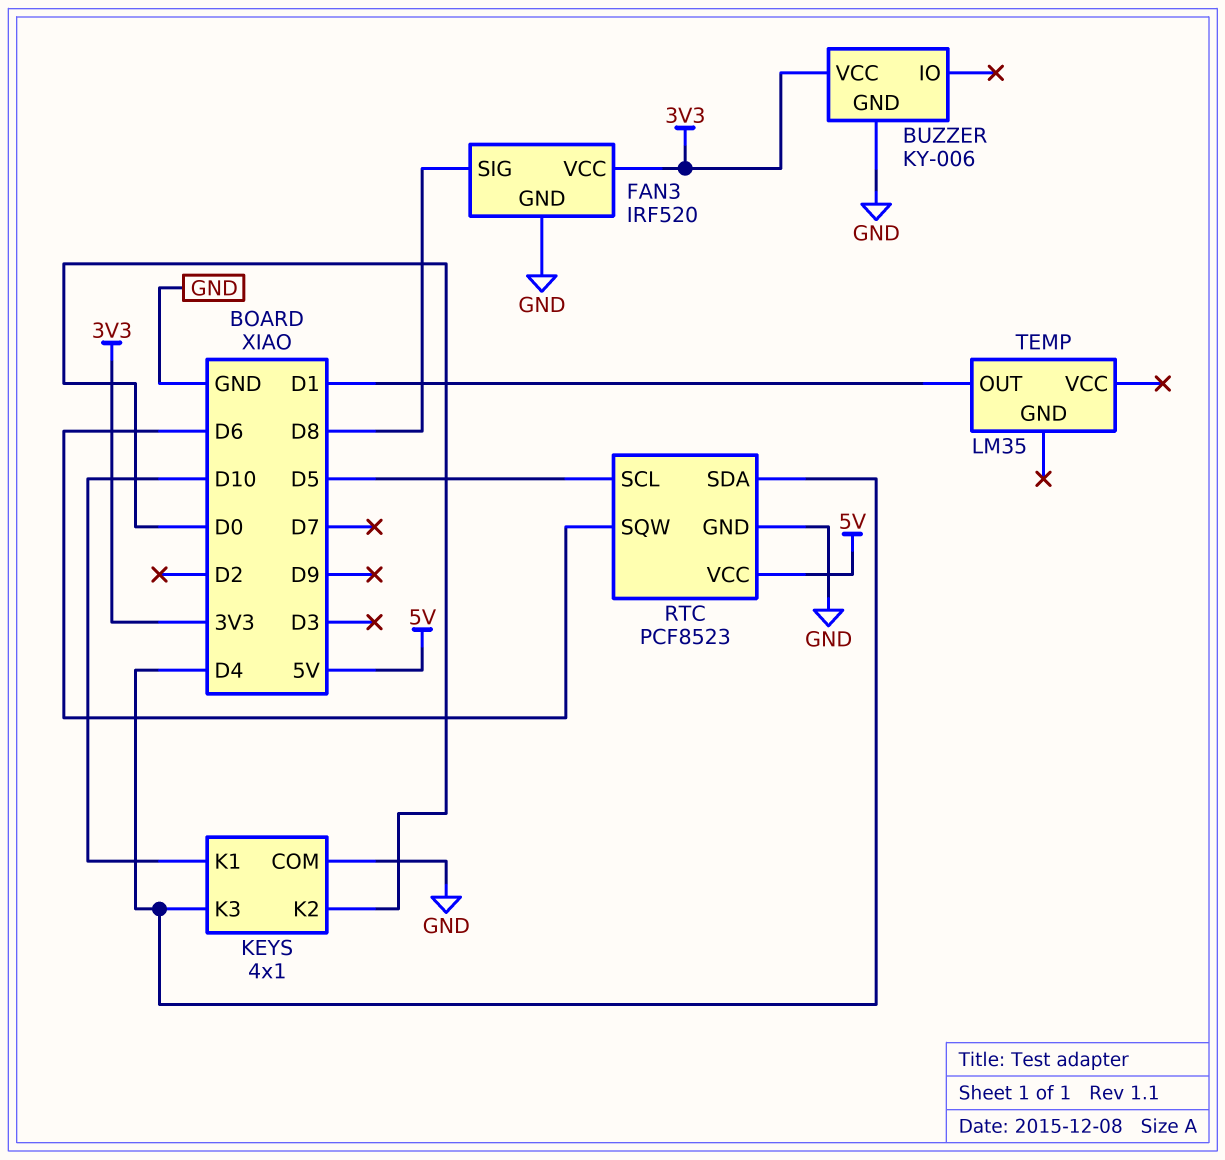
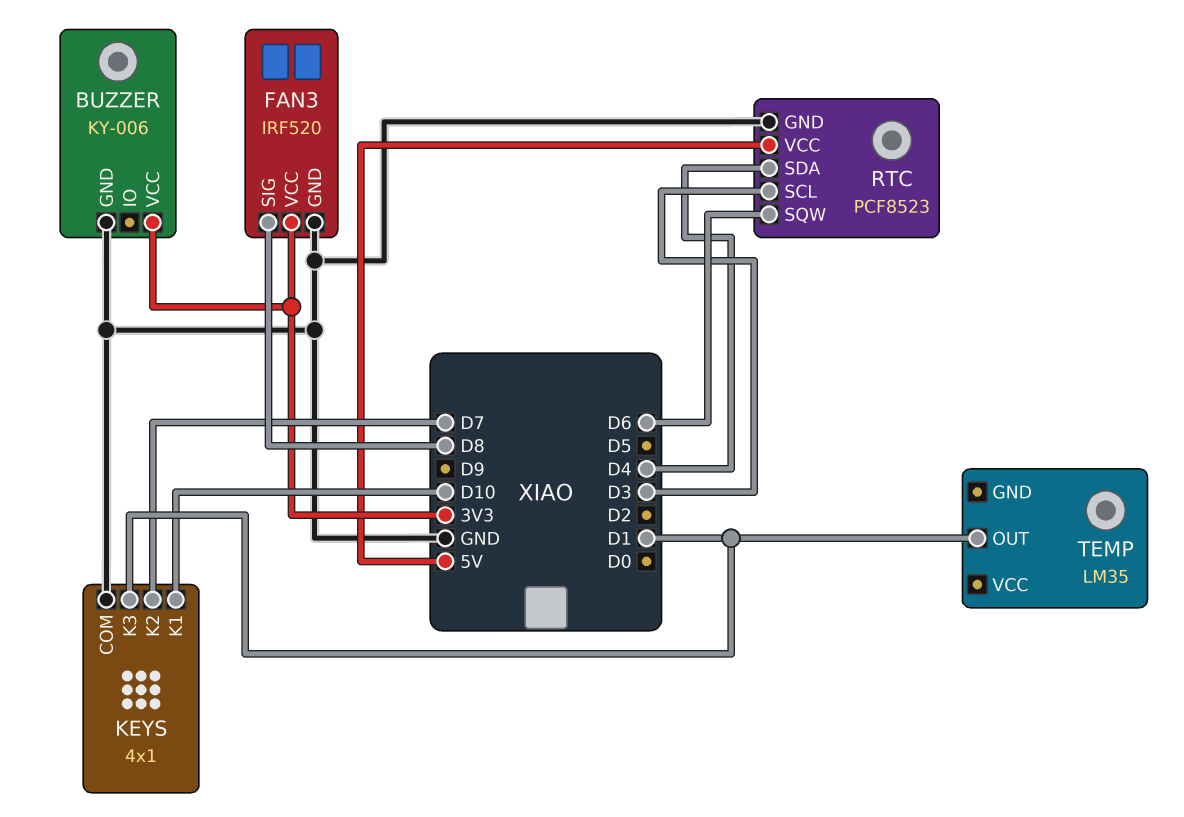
KEYS pin K2: D0 -> D7
KEYS pin K3: D4 -> D1
RTC pin SCL: D5 -> D3

